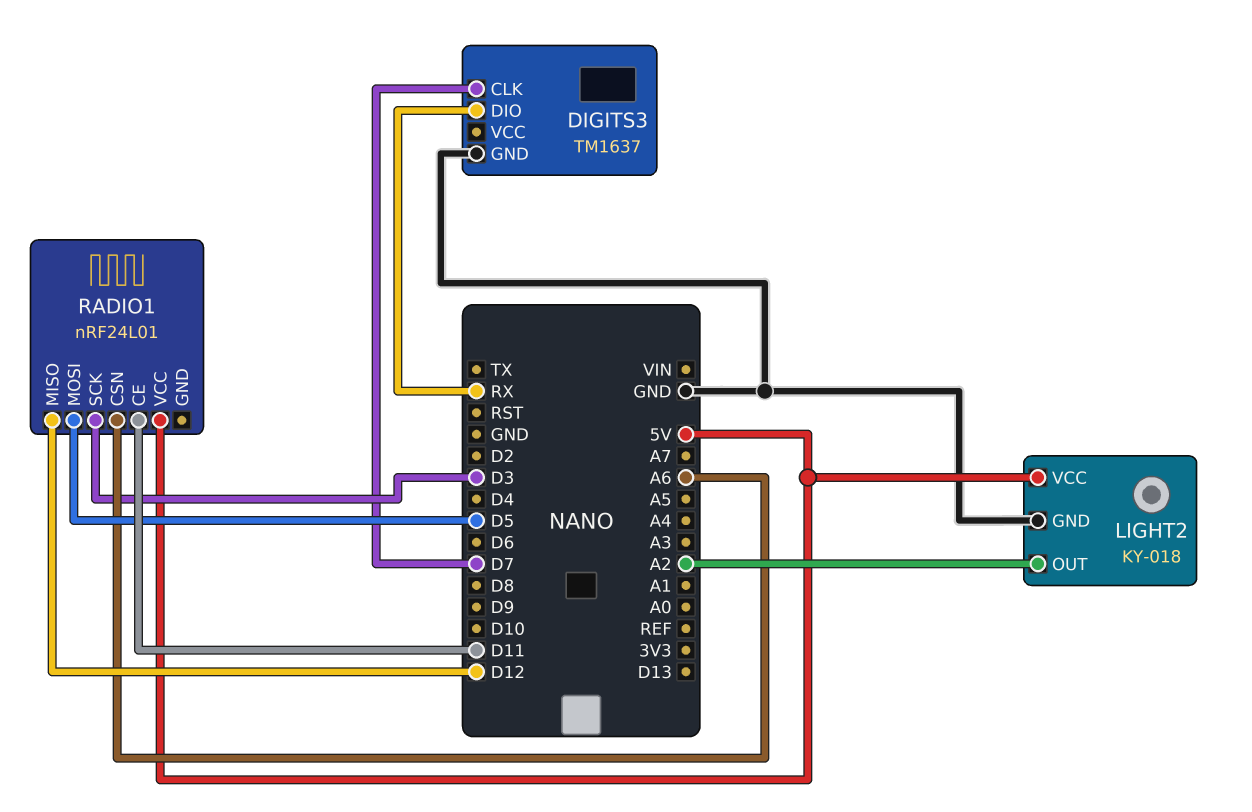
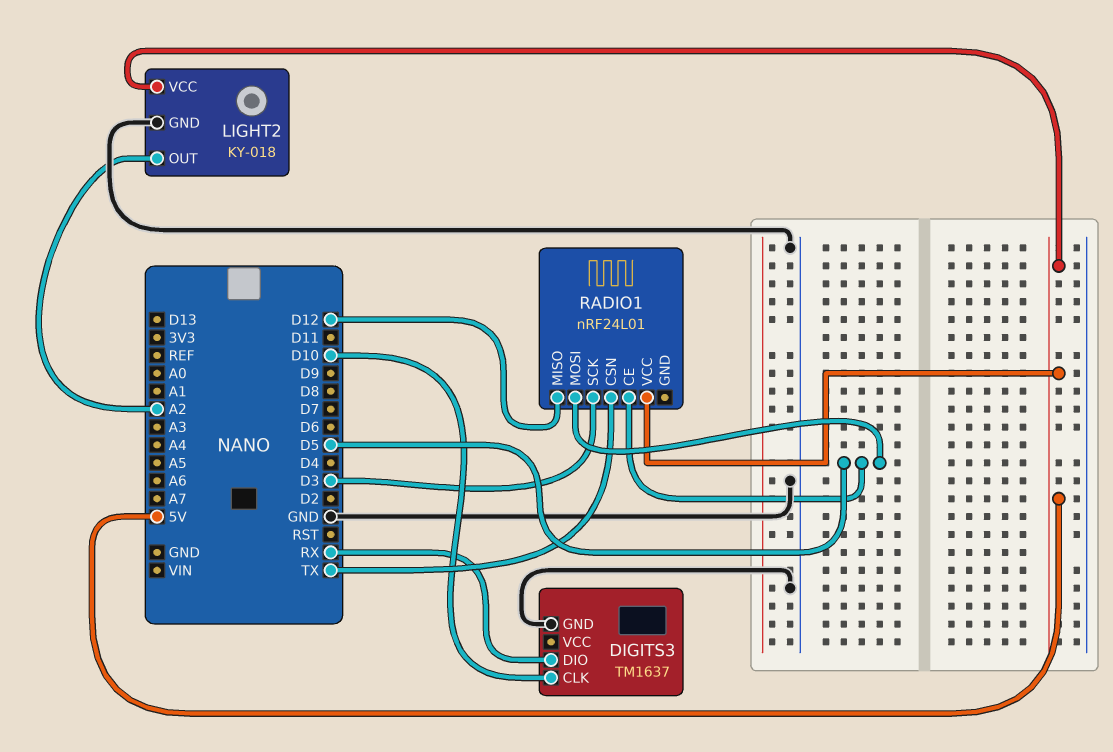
DIGITS3 pin CLK: D7 -> D10
RADIO1 pin CE: D11 -> D5
RADIO1 pin CSN: A6 -> TX

